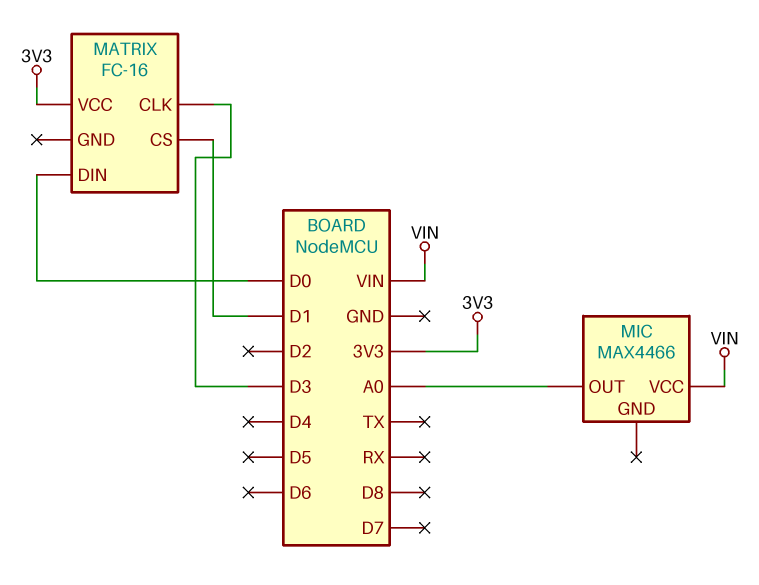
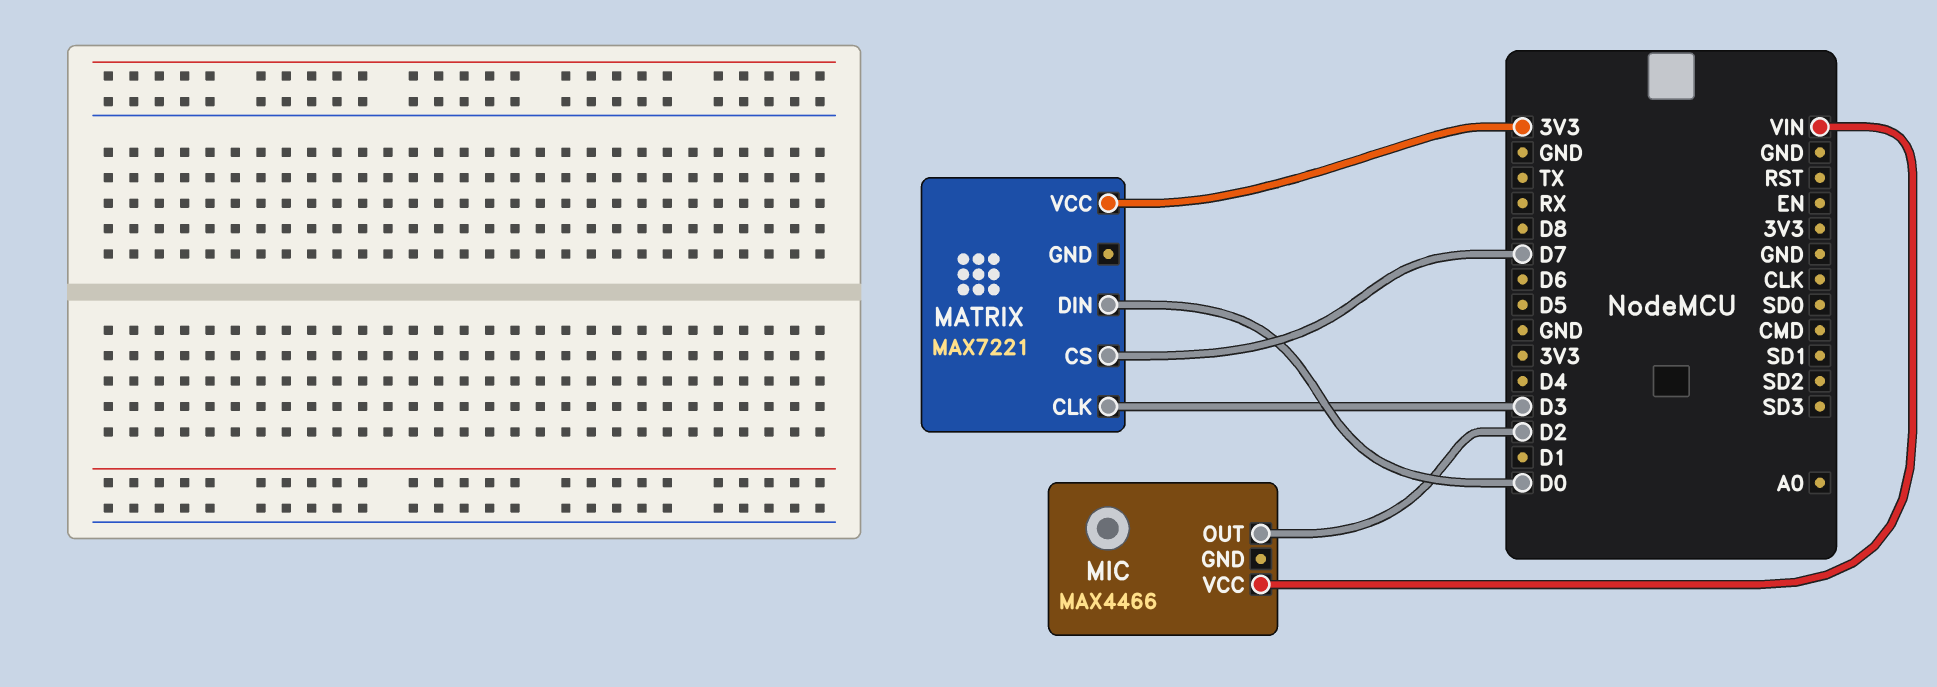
MATRIX: FC-16 -> MAX7221
MATRIX pin CS: D1 -> D7
MIC pin OUT: A0 -> D2

